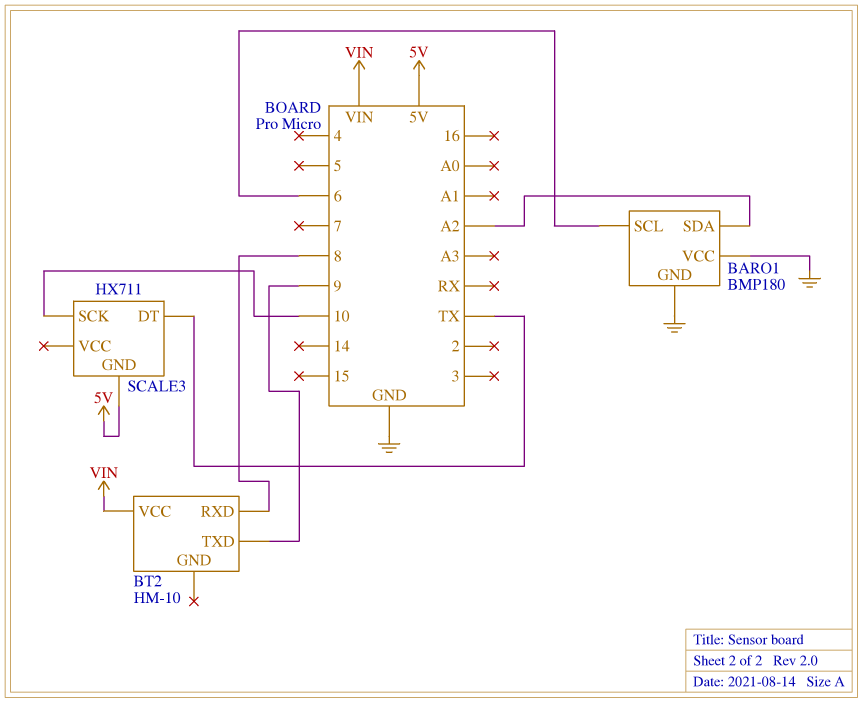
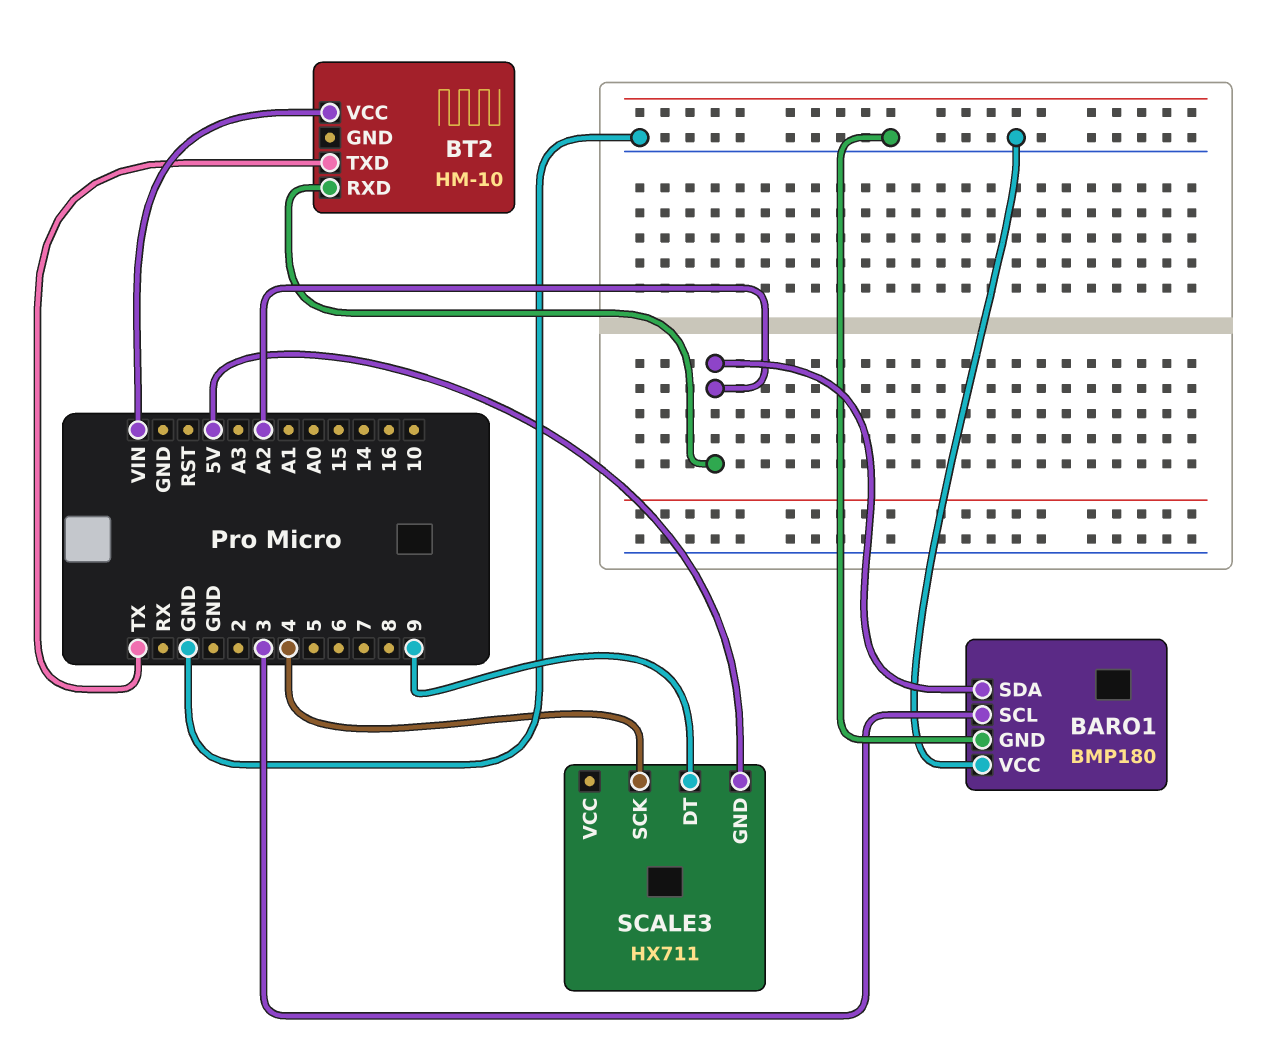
BARO1 pin SCL: 6 -> 3
BT2 pin RXD: 8 -> A2
BT2 pin TXD: 9 -> TX
SCALE3 pin DT: TX -> 9
SCALE3 pin SCK: 10 -> 4

